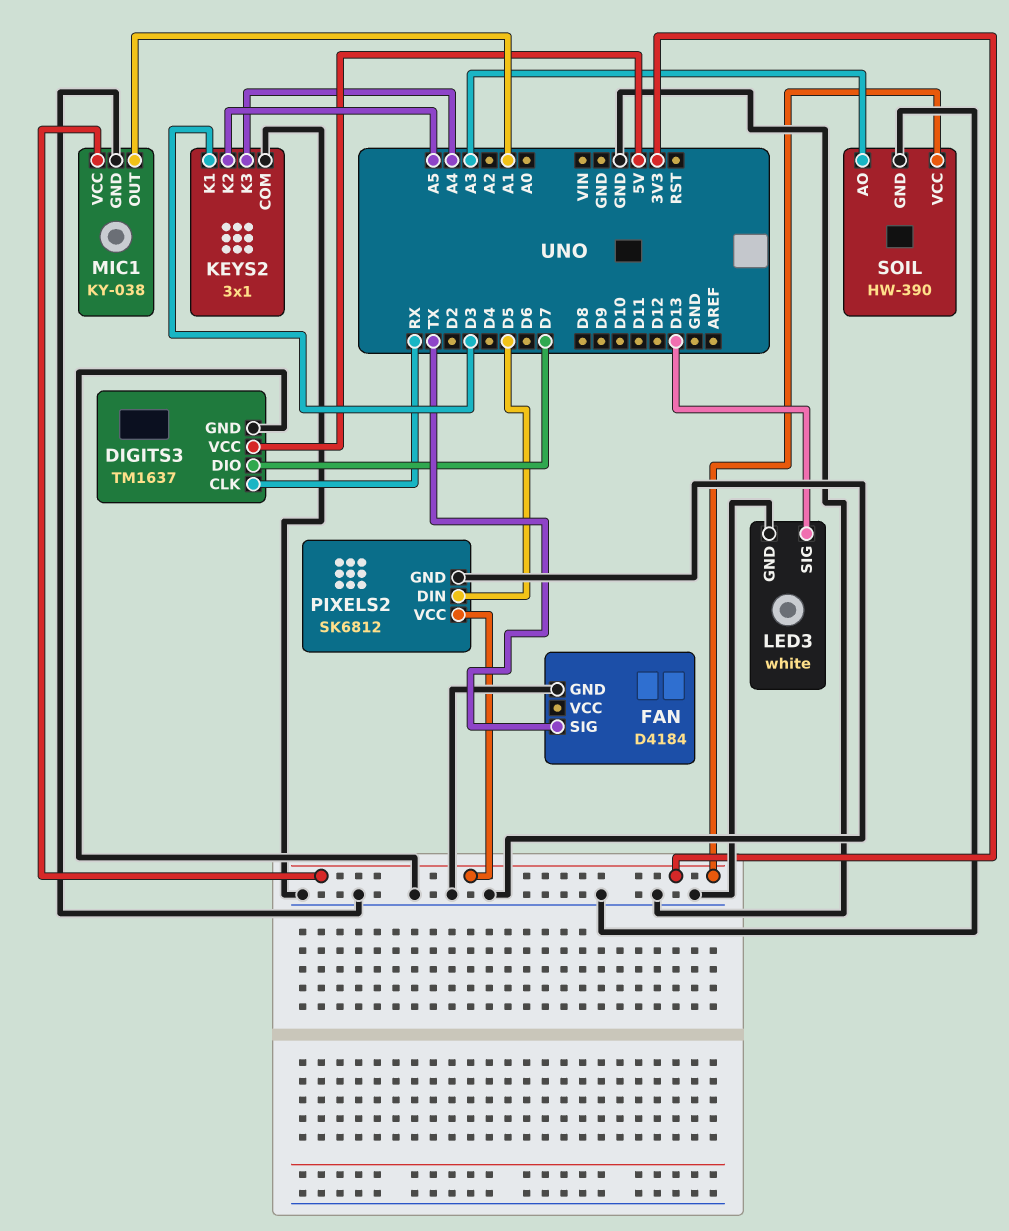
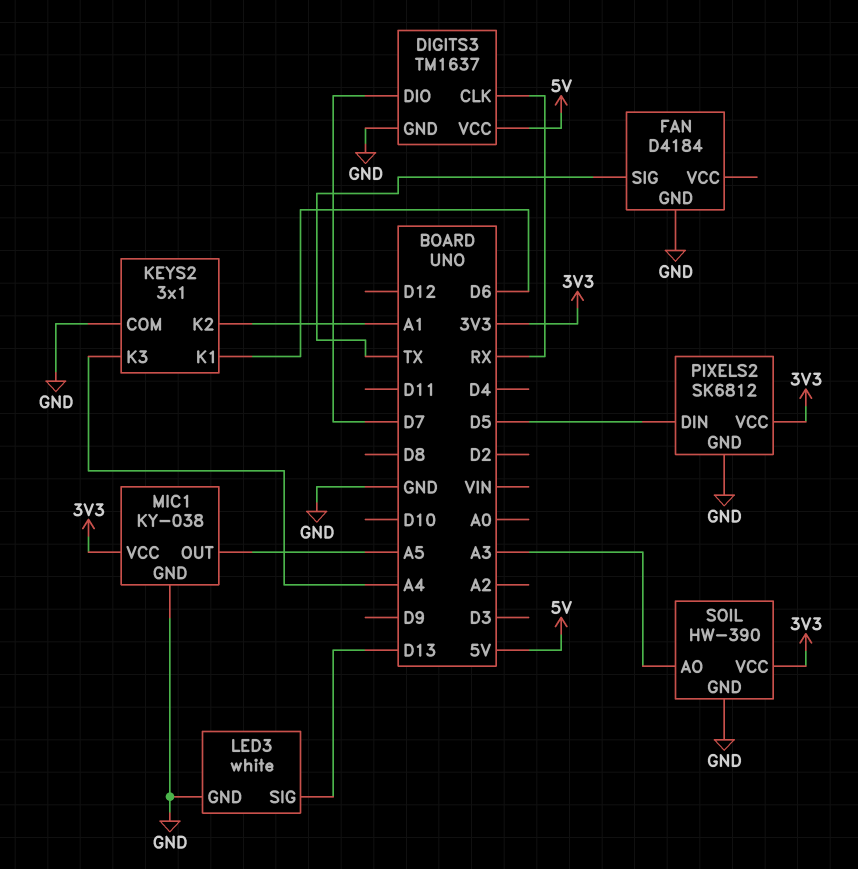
KEYS2 pin K1: D3 -> D6
KEYS2 pin K2: A5 -> A1
MIC1 pin OUT: A1 -> A5

